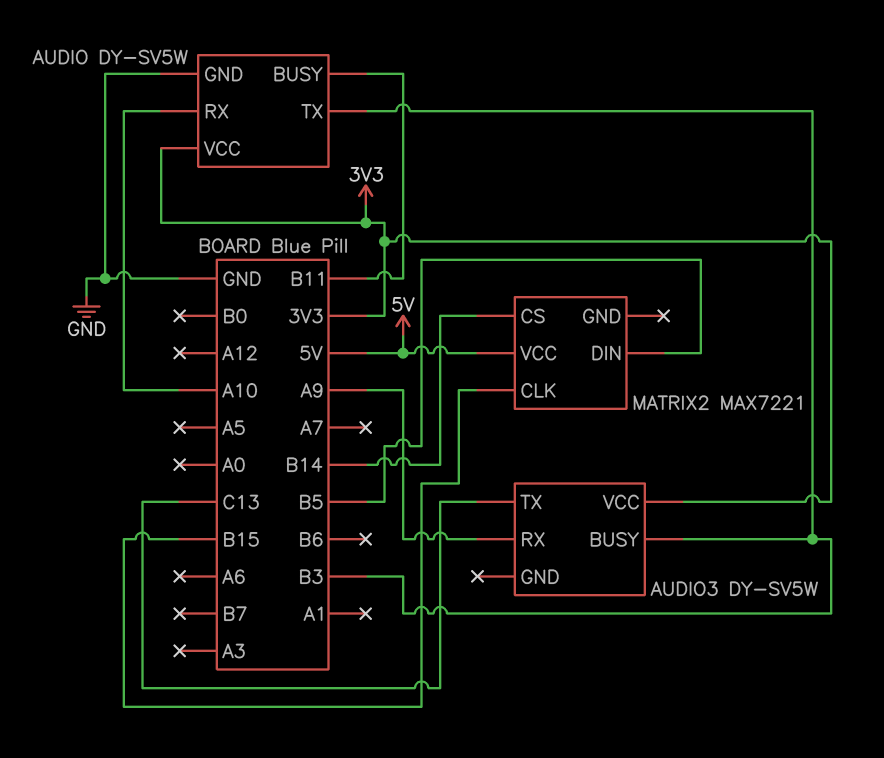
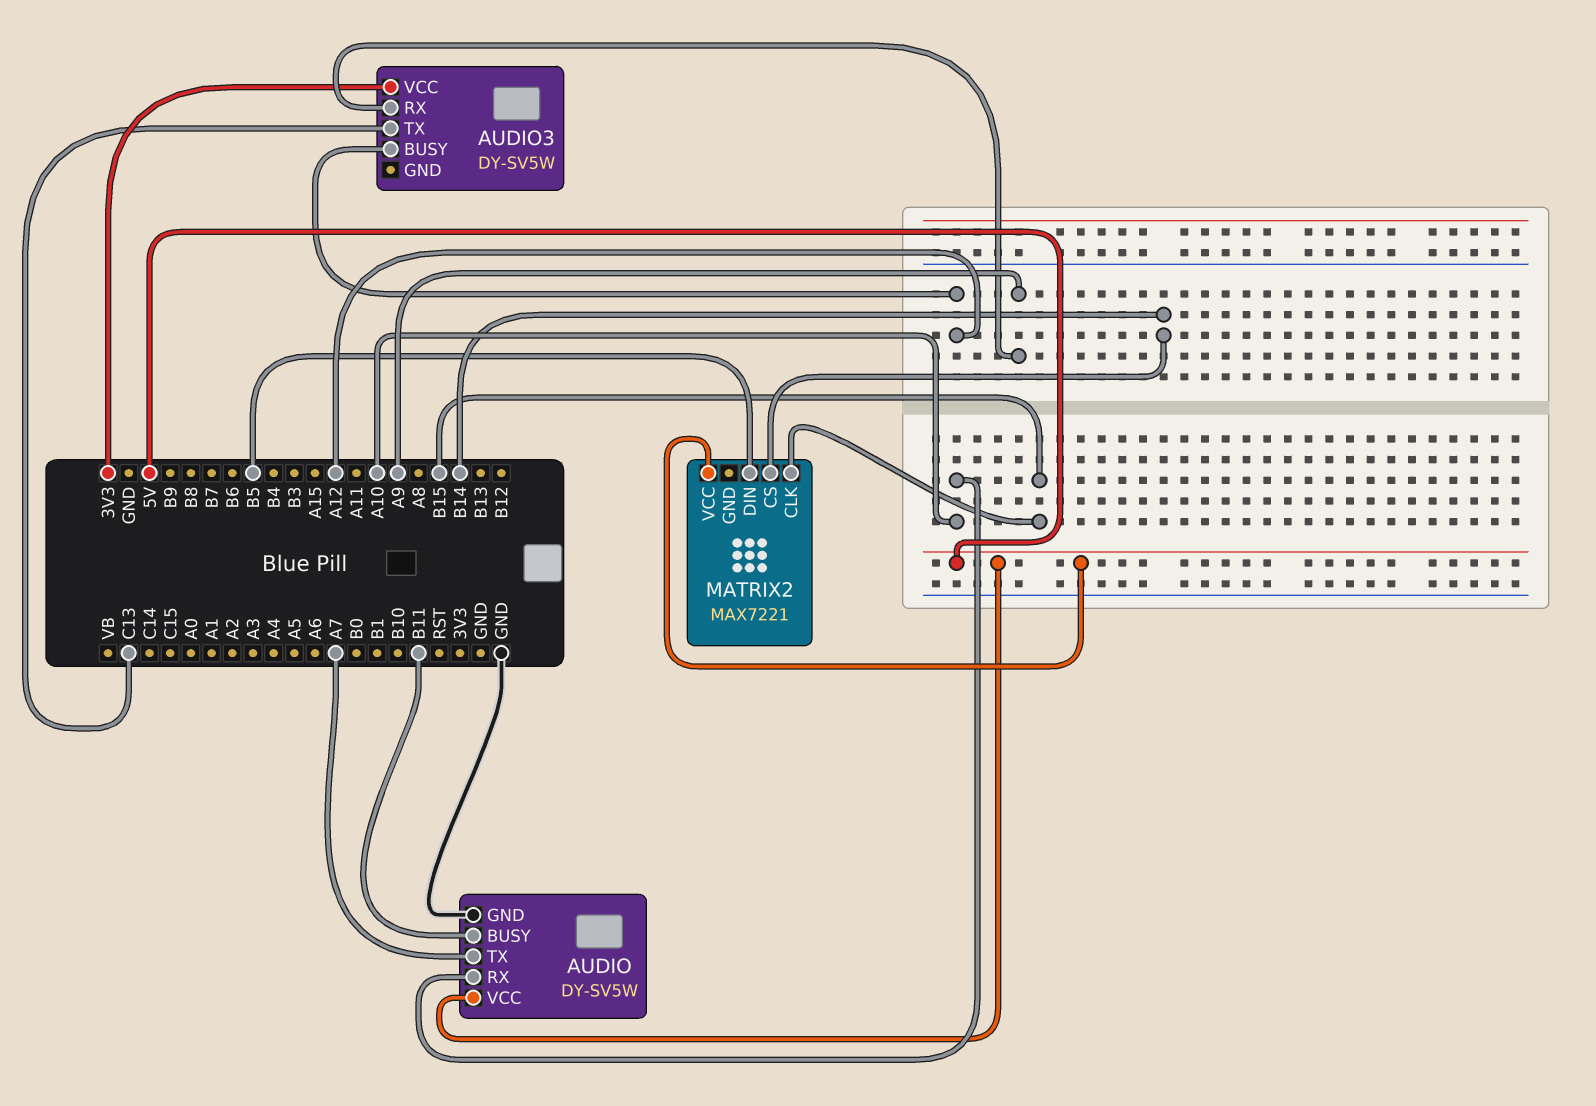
AUDIO pin TX: B3 -> A7
AUDIO pin VCC: 3V3 -> 5V
AUDIO3 pin BUSY: B3 -> A12

